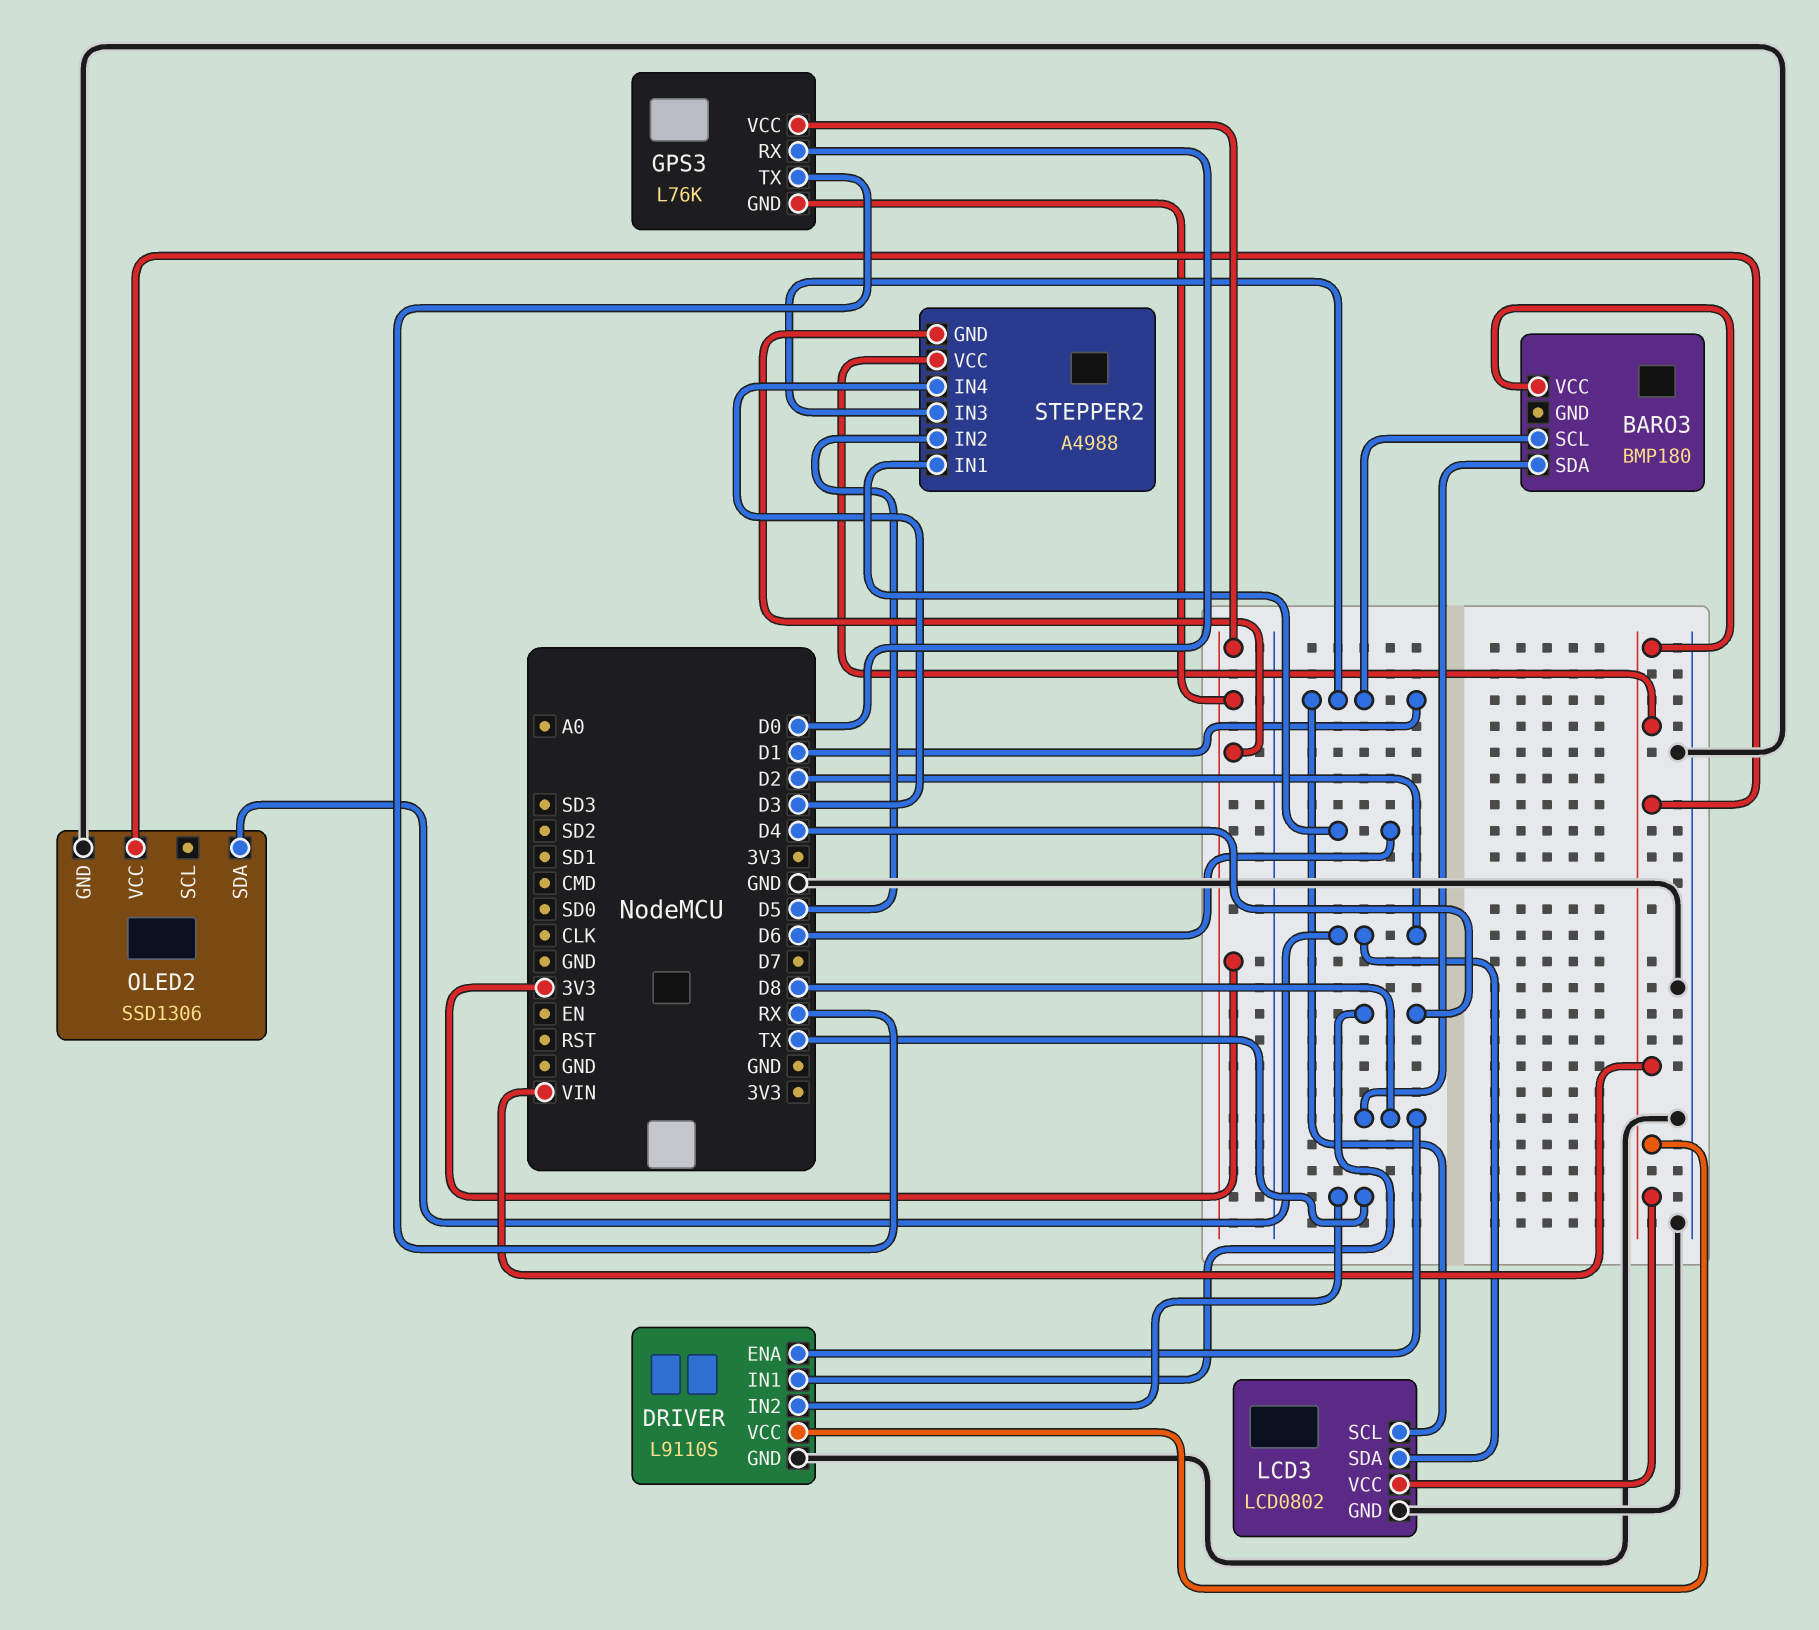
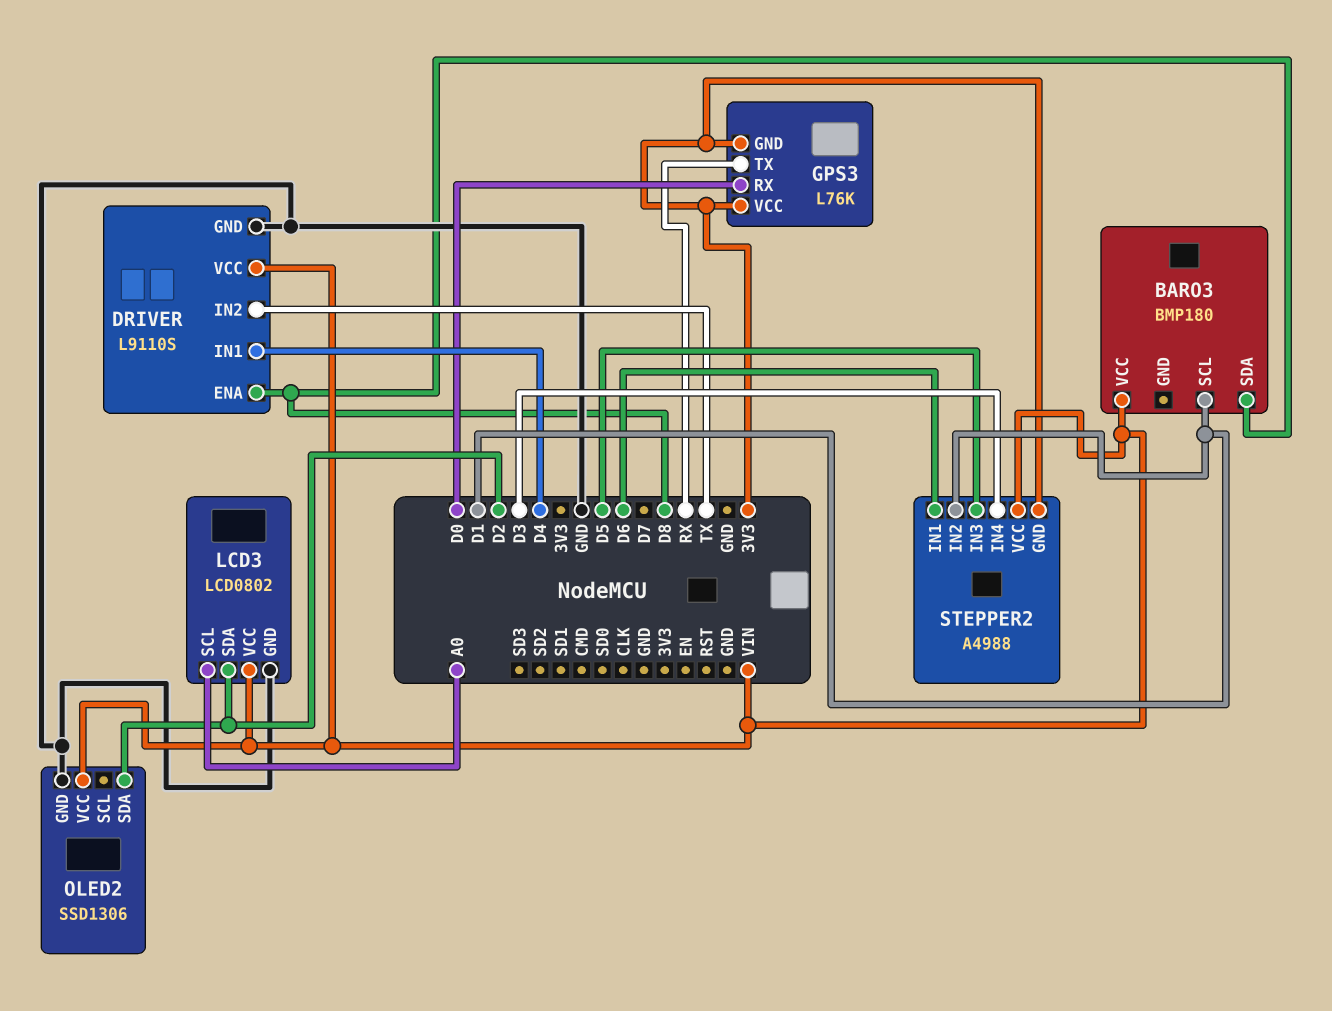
LCD3 pin SCL: D1 -> A0
STEPPER2 pin IN2: D5 -> D1
STEPPER2 pin IN3: D1 -> D5

